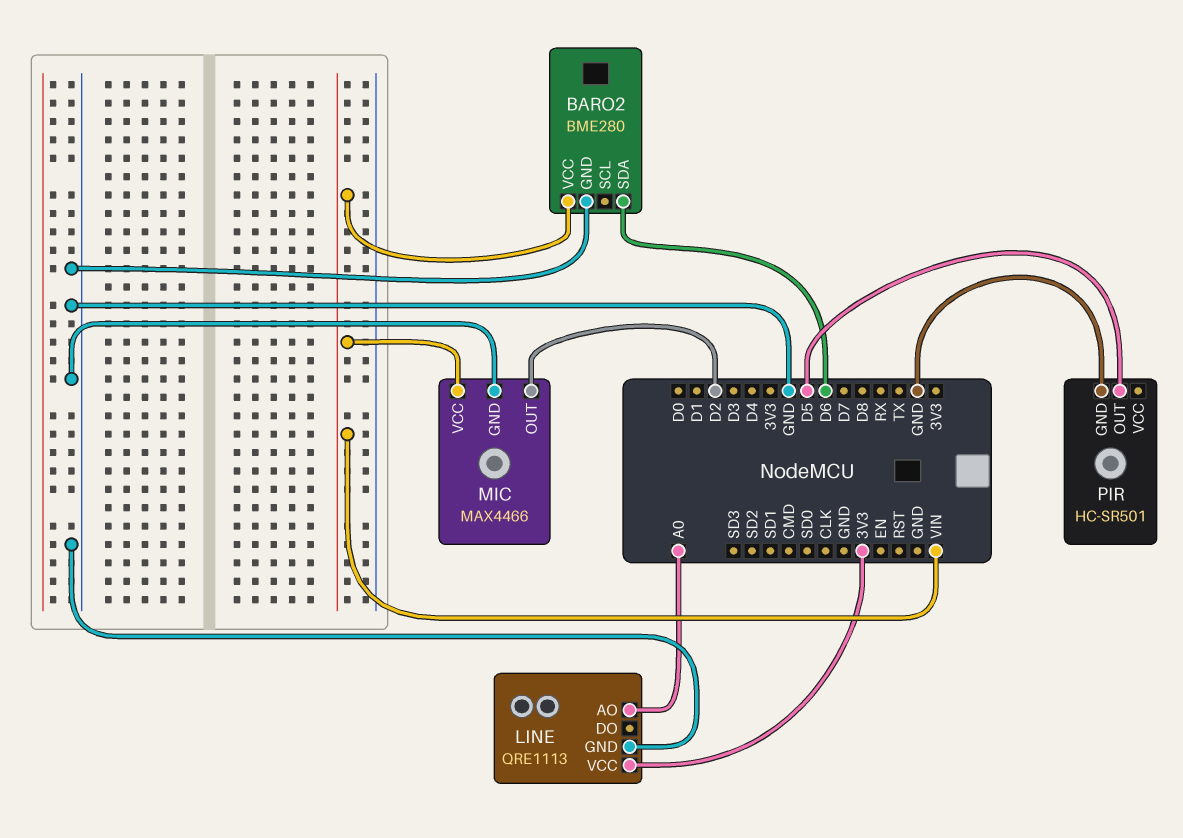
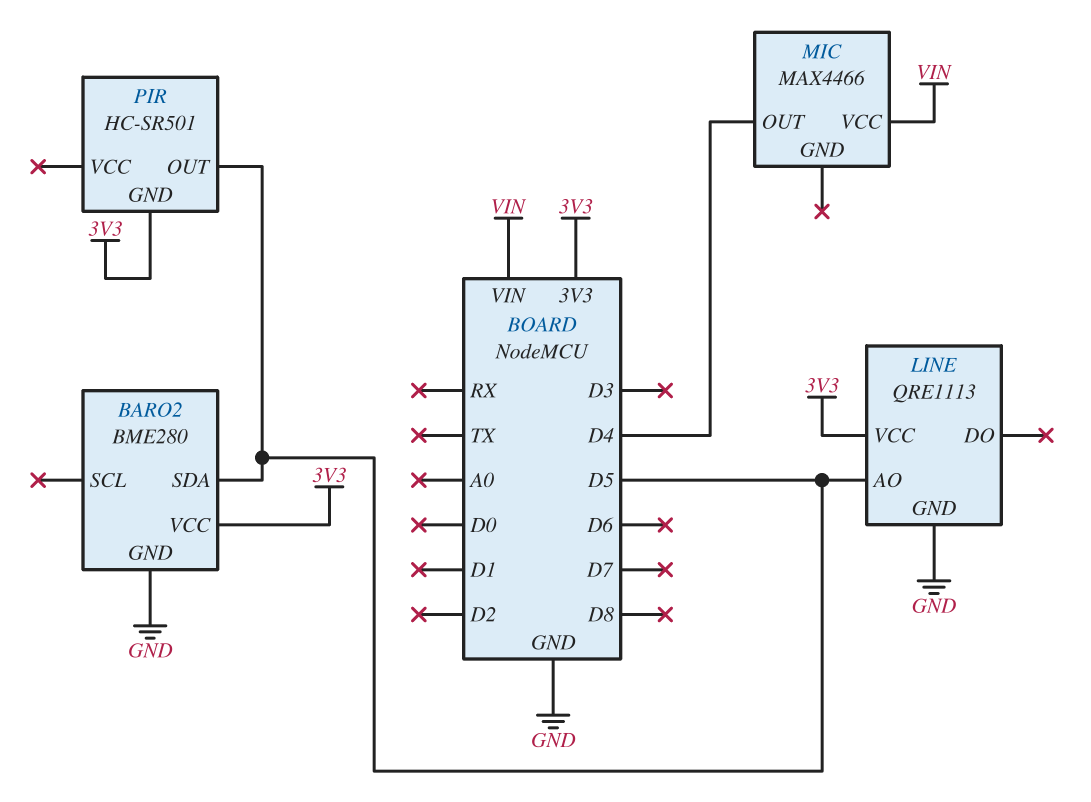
BARO2 pin SDA: D6 -> D5
BARO2 pin VCC: VIN -> 3V3
LINE pin AO: A0 -> D5
MIC pin GND: GND -> none
MIC pin OUT: D2 -> D4
PIR pin GND: GND -> 3V3

